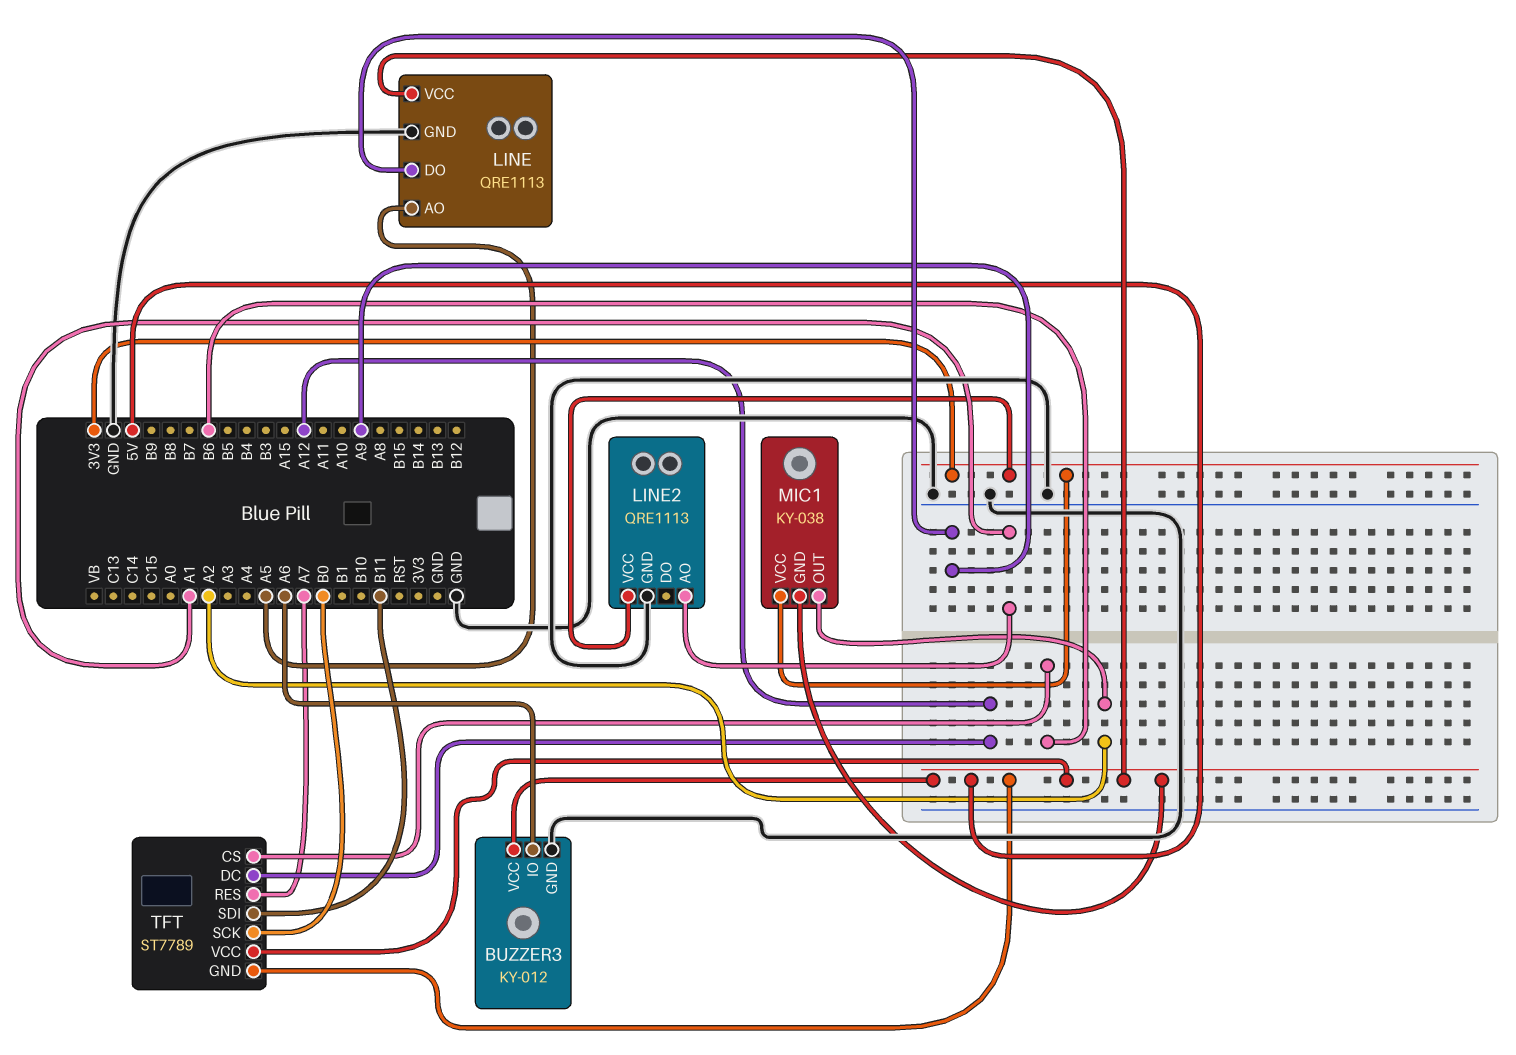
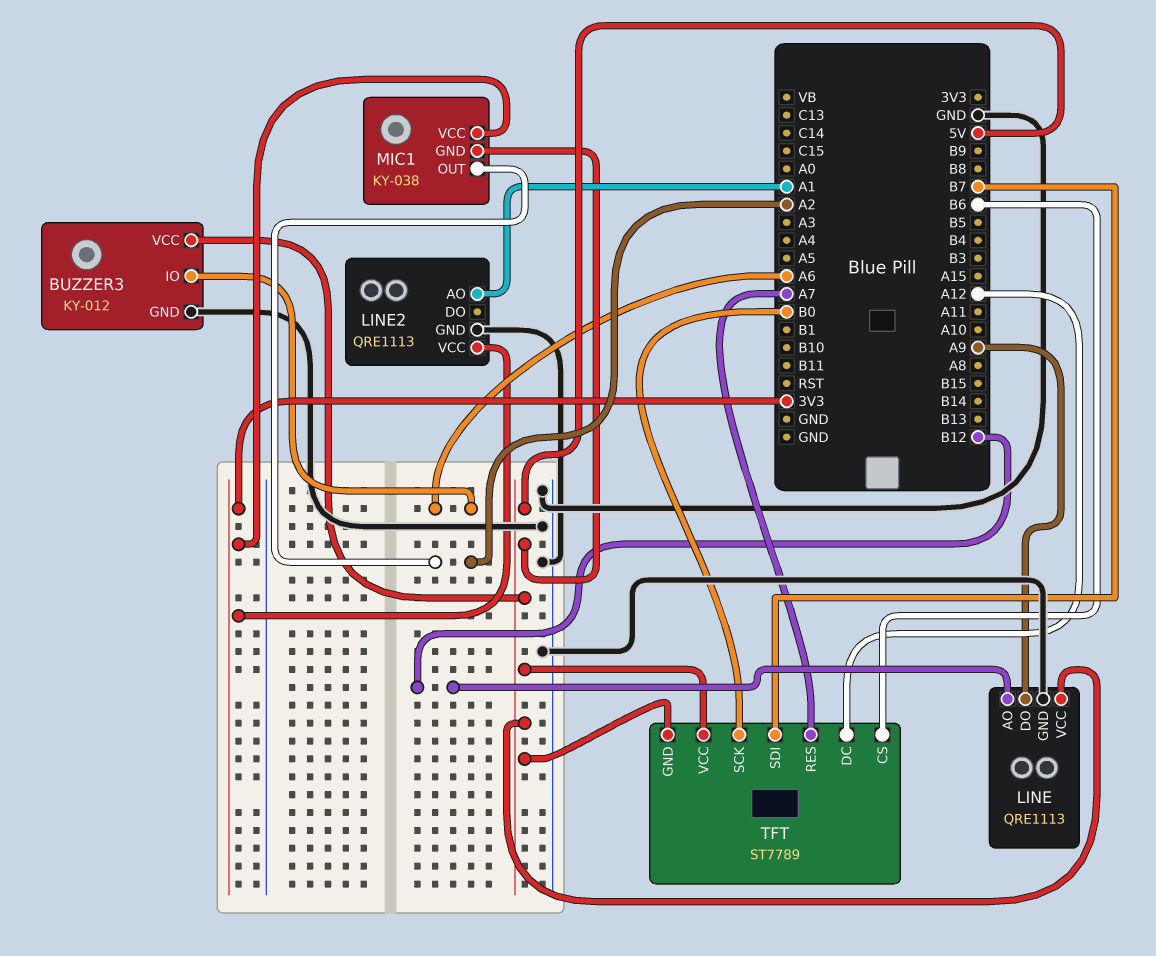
LINE pin AO: A5 -> B12
TFT pin SDI: B11 -> B7

